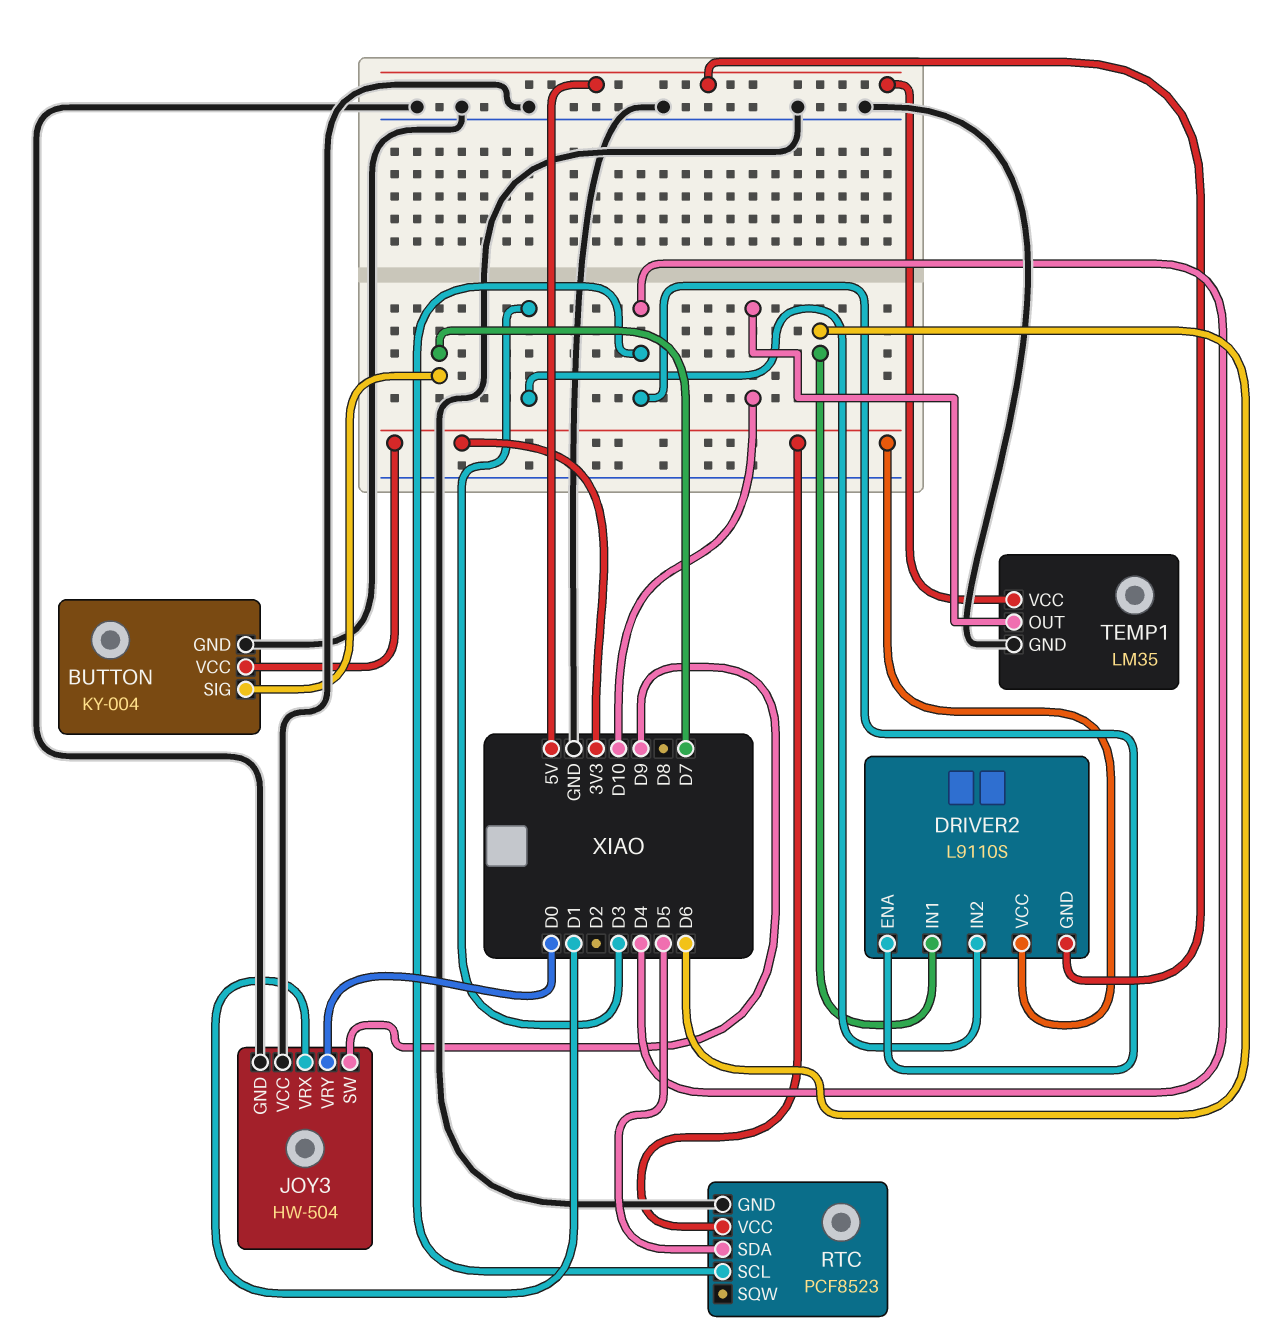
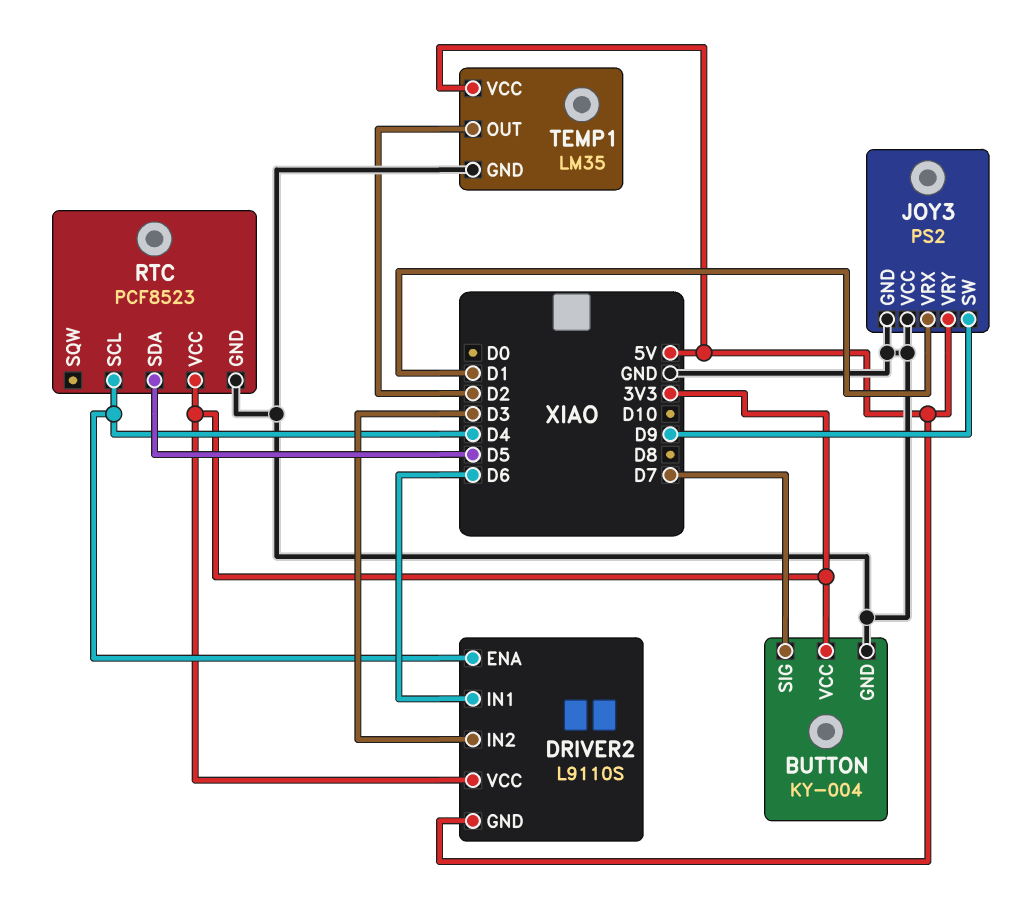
JOY3: HW-504 -> PS2
JOY3 pin VRY: D0 -> 5V
TEMP1 pin OUT: D10 -> D2

